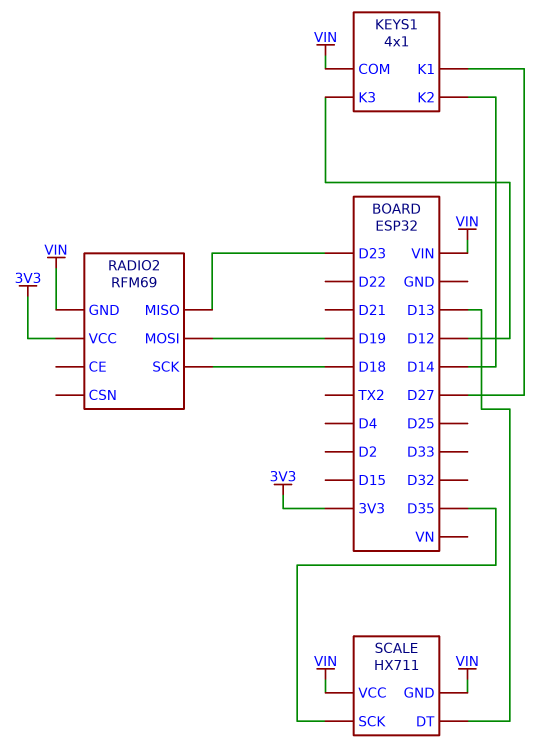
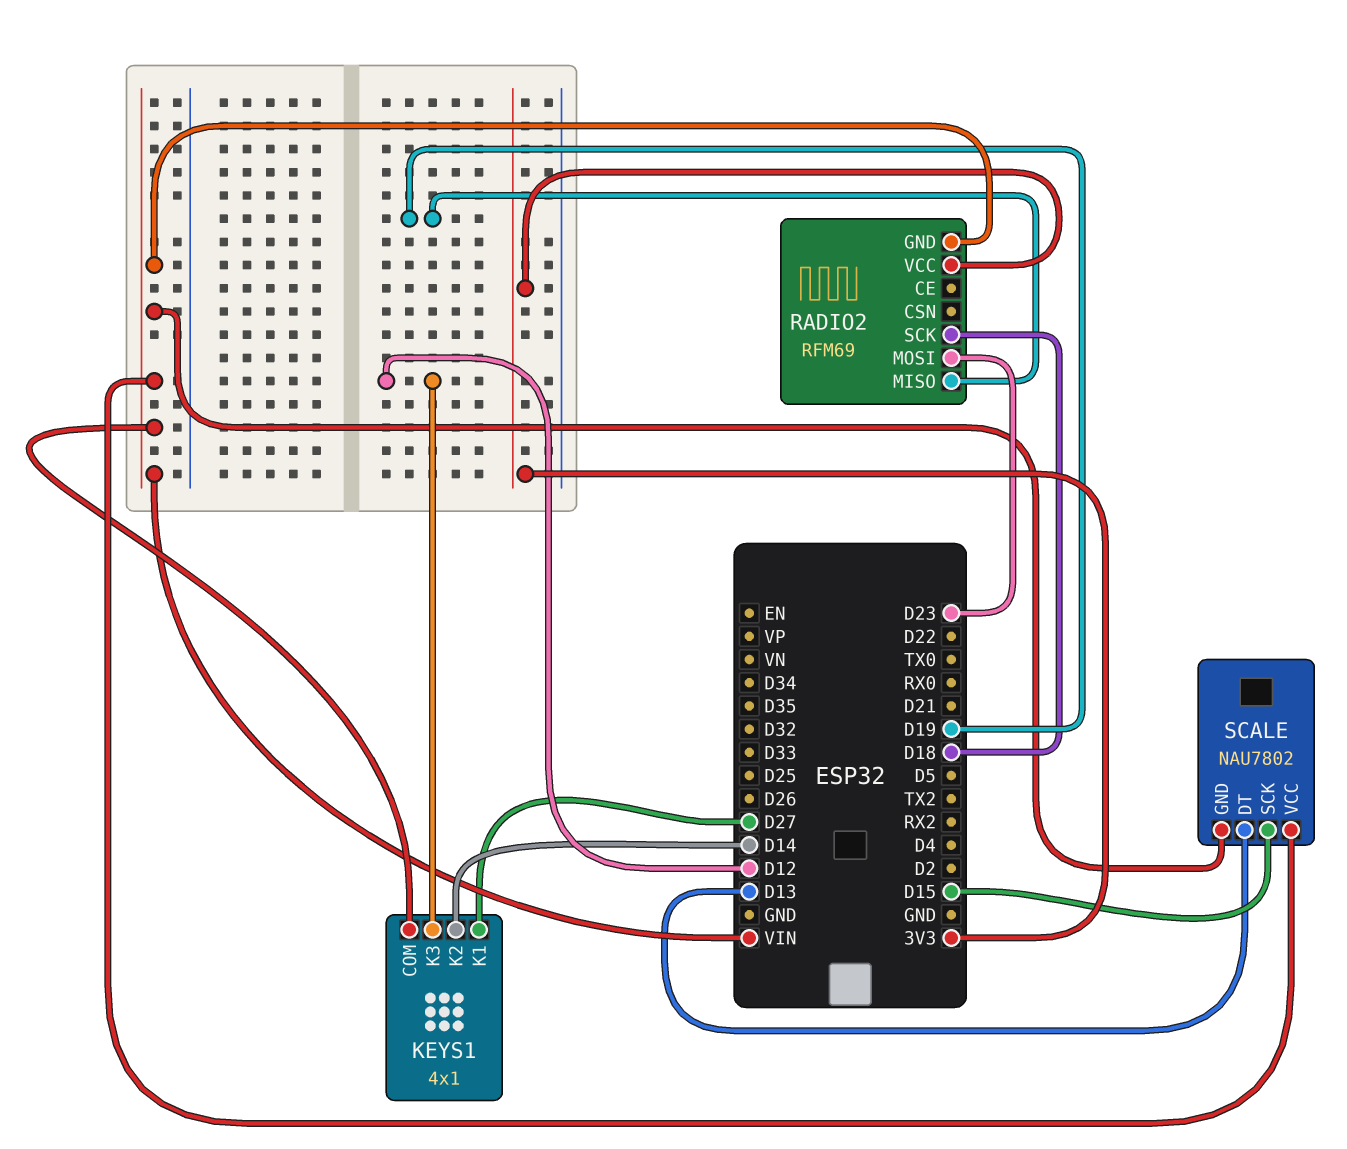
RADIO2 pin MISO: D23 -> D19
RADIO2 pin MOSI: D19 -> D23
SCALE: HX711 -> NAU7802
SCALE pin SCK: D35 -> D15

